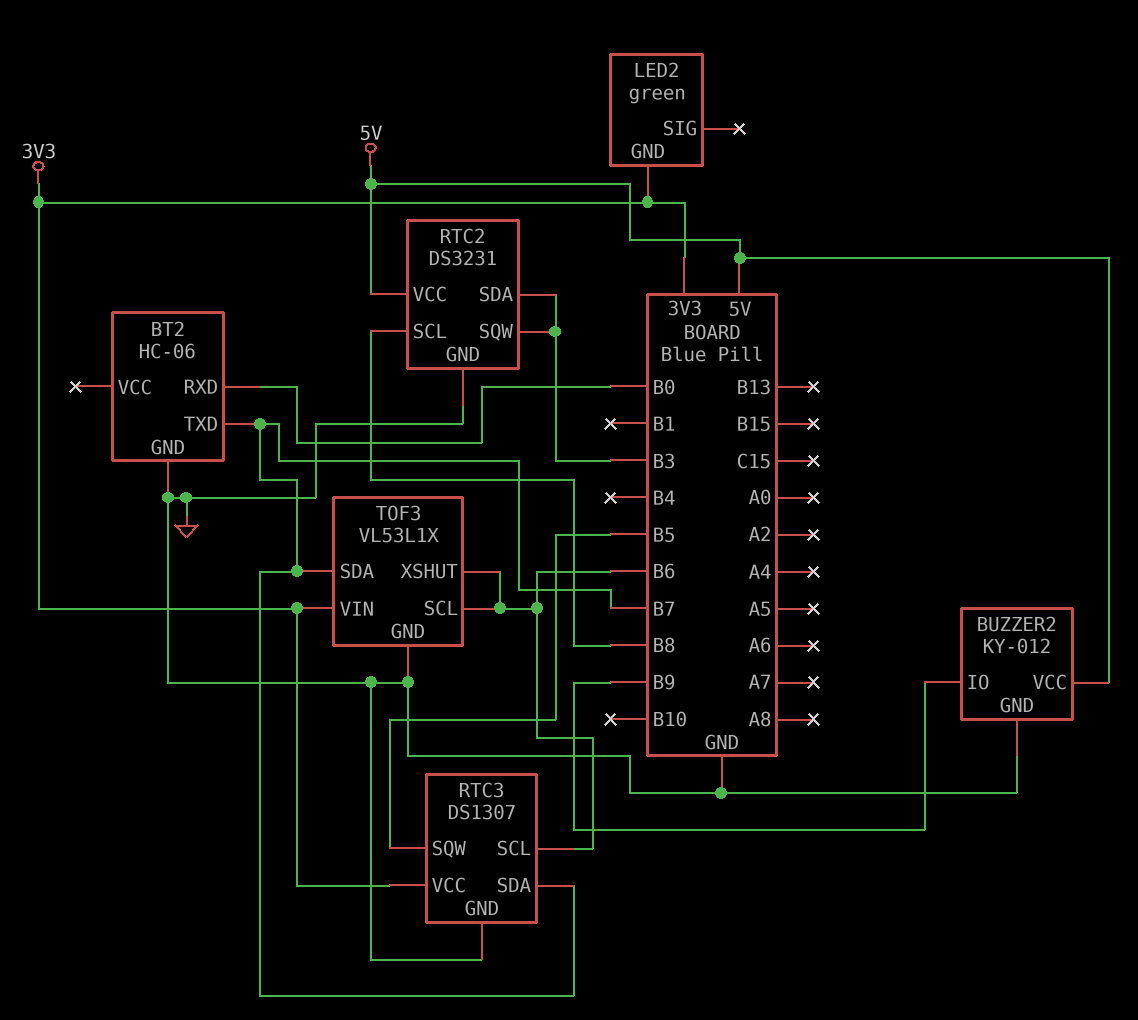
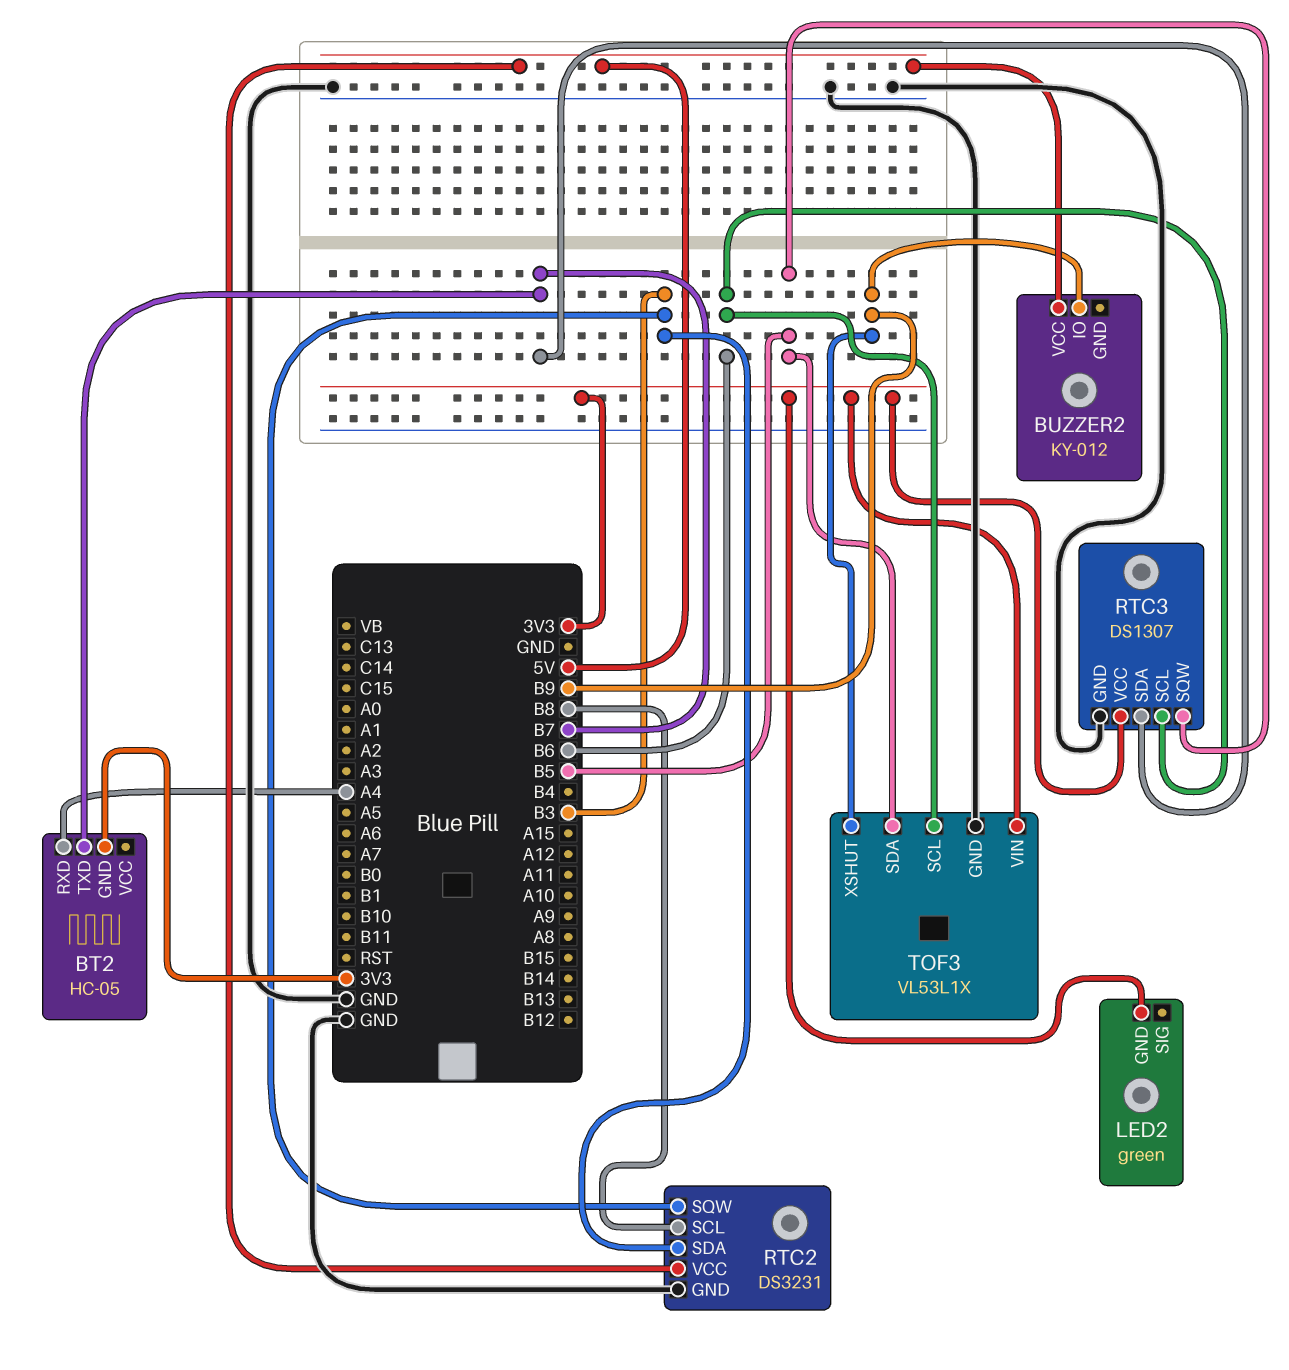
BT2: HC-06 -> HC-05
BT2 pin GND: GND -> 3V3
BT2 pin RXD: B0 -> A4
BUZZER2 pin GND: GND -> none
TOF3 pin SDA: B7 -> B5
TOF3 pin XSHUT: B6 -> B9

